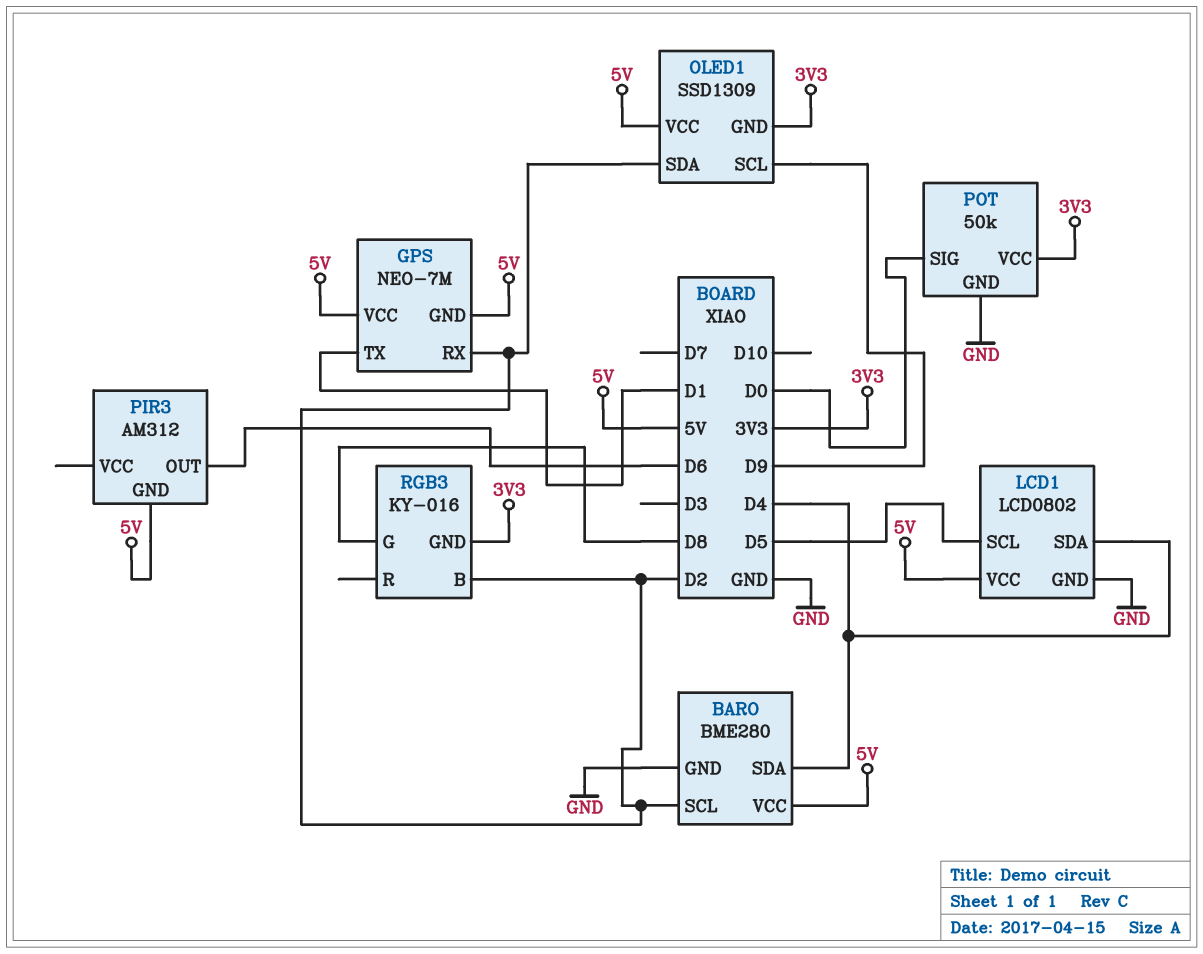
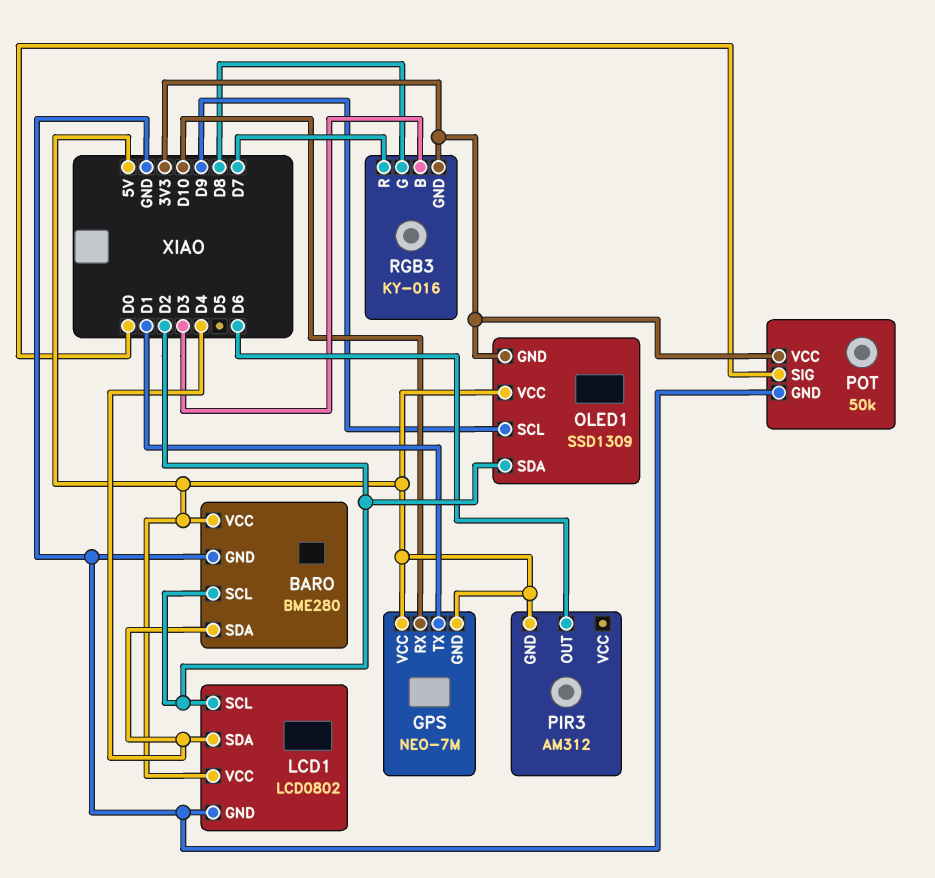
GPS pin RX: D2 -> D10
LCD1 pin SCL: D5 -> D2
RGB3 pin B: D2 -> D3
RGB3 pin R: none -> D7

